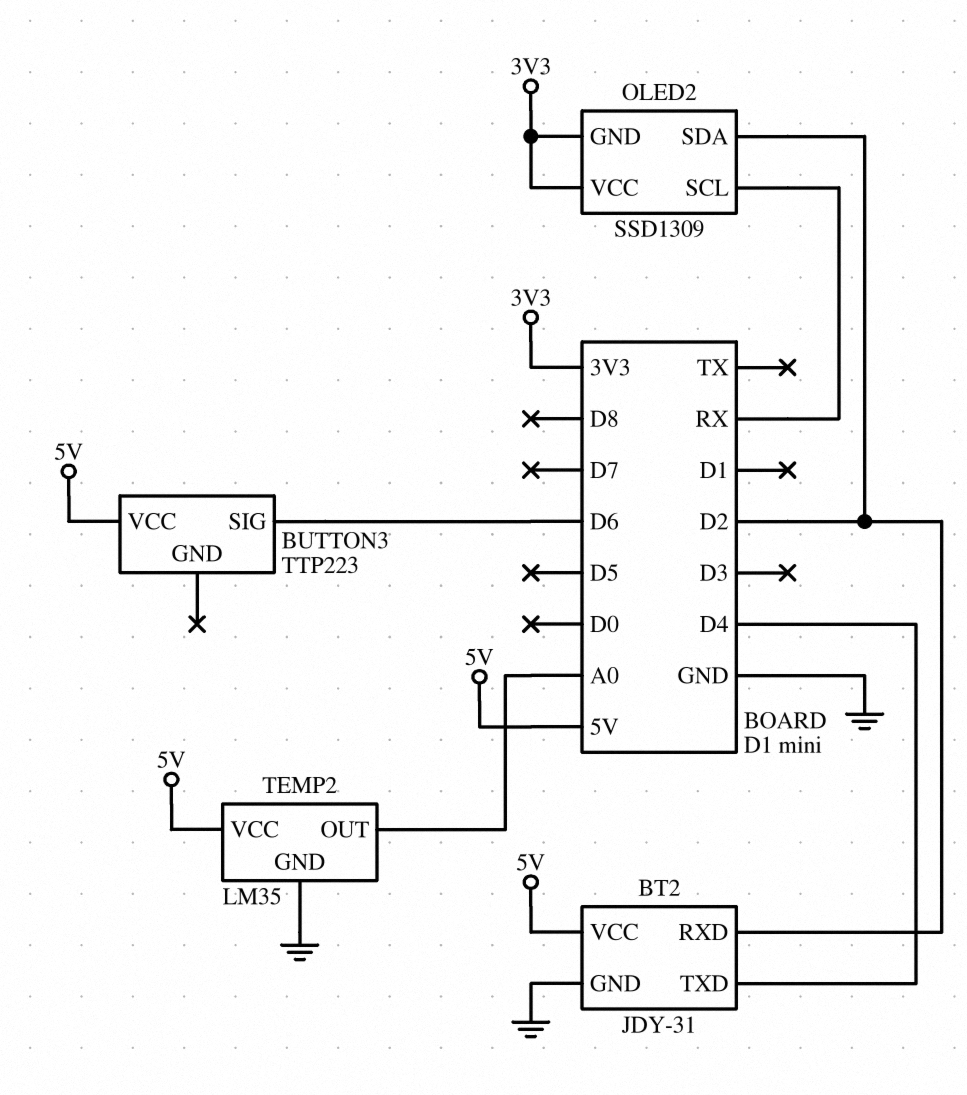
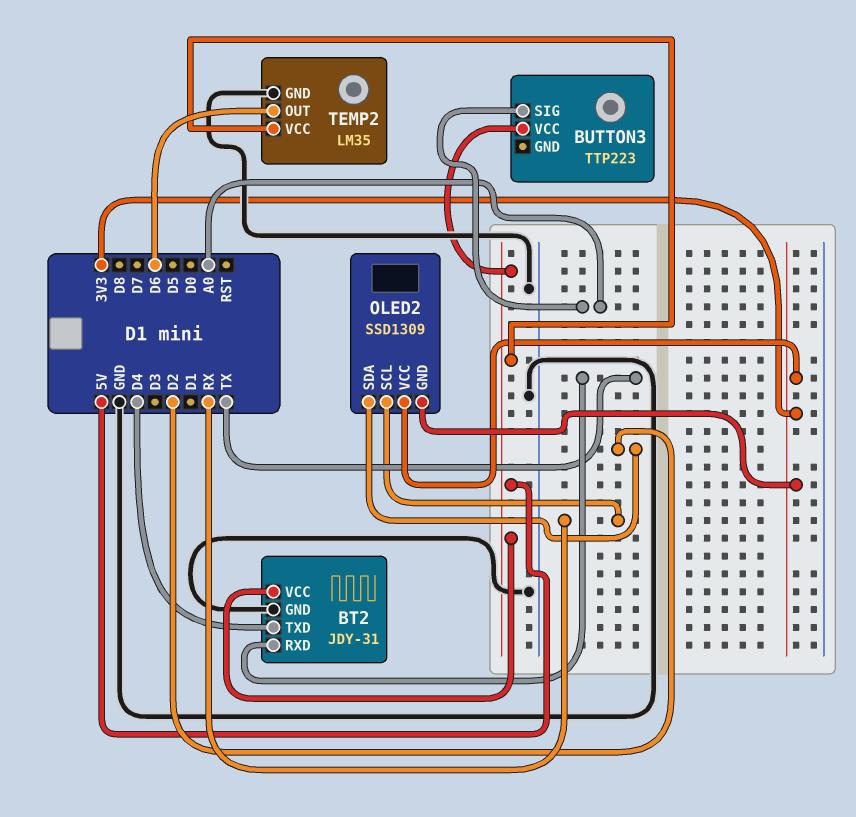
BT2 pin RXD: D2 -> TX
BUTTON3 pin SIG: D6 -> A0
TEMP2 pin OUT: A0 -> D6

